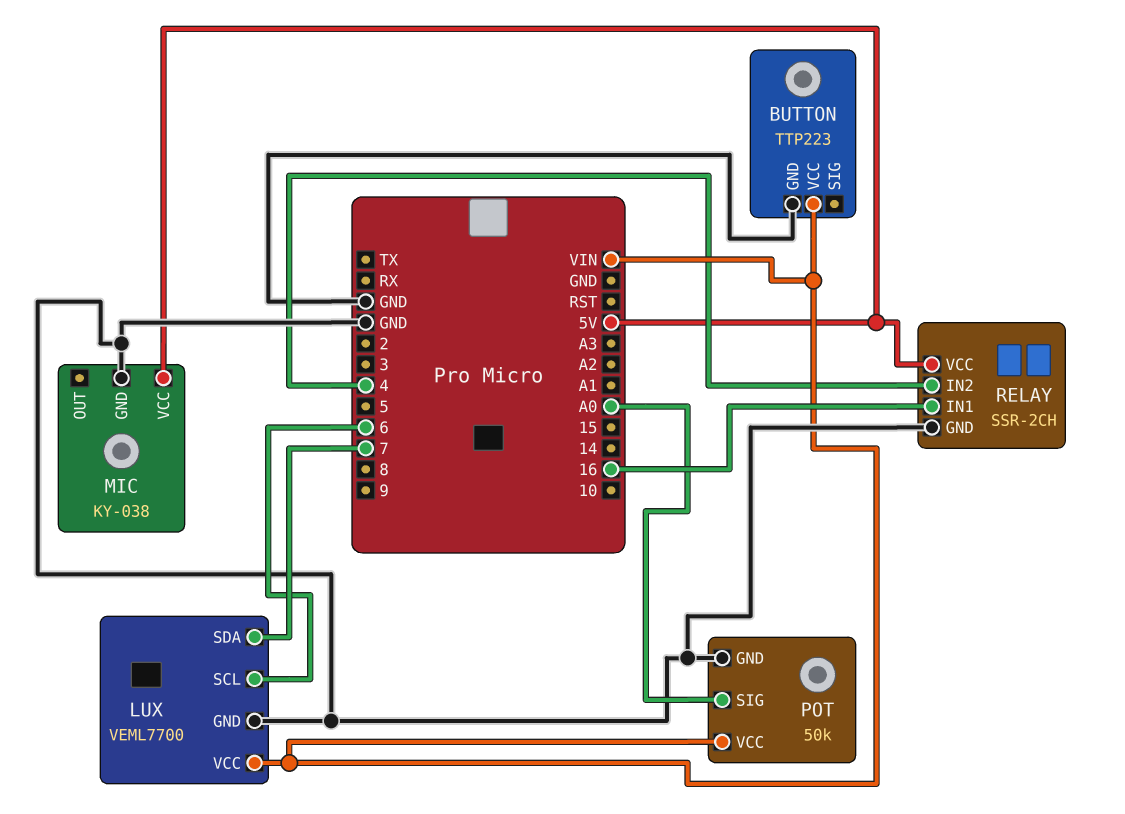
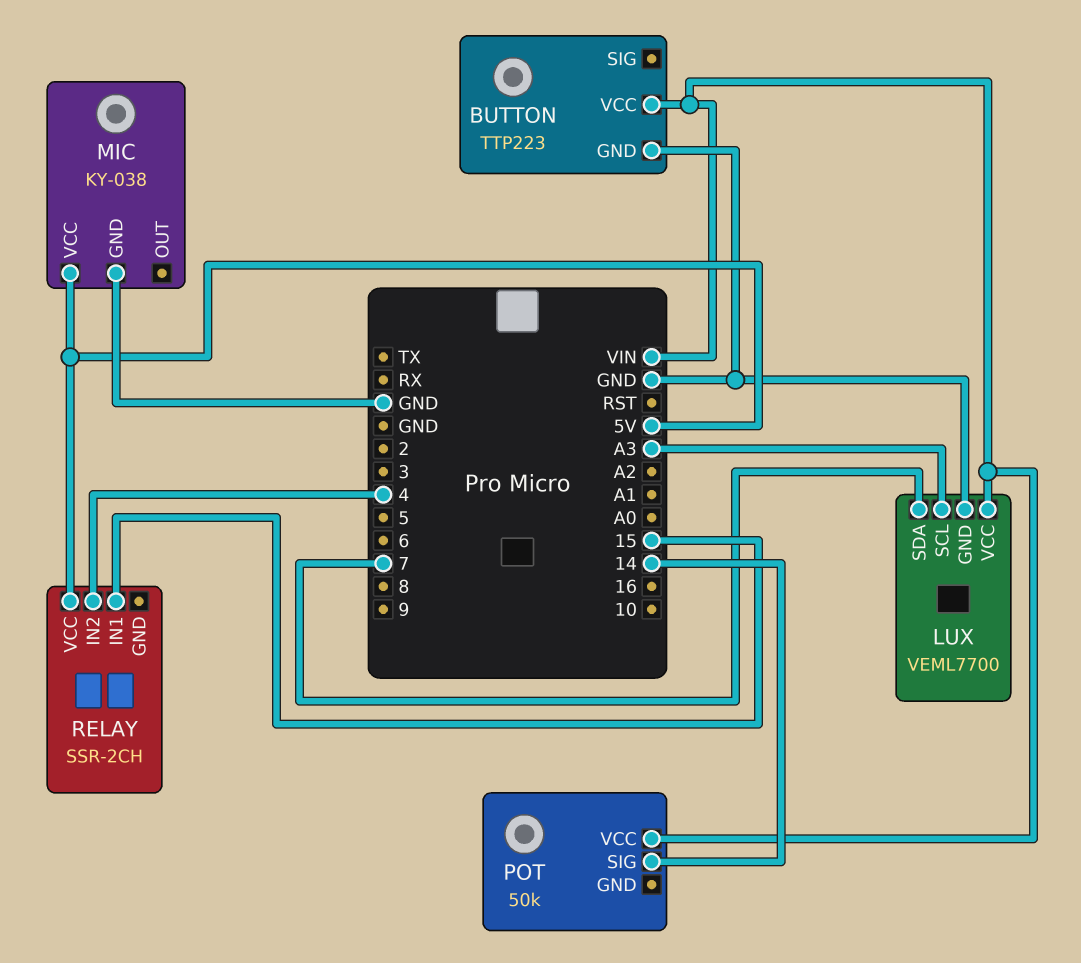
LUX pin SCL: 6 -> A3
POT pin GND: GND -> none
POT pin SIG: A0 -> 14
RELAY pin GND: GND -> none
RELAY pin IN1: 16 -> 15

